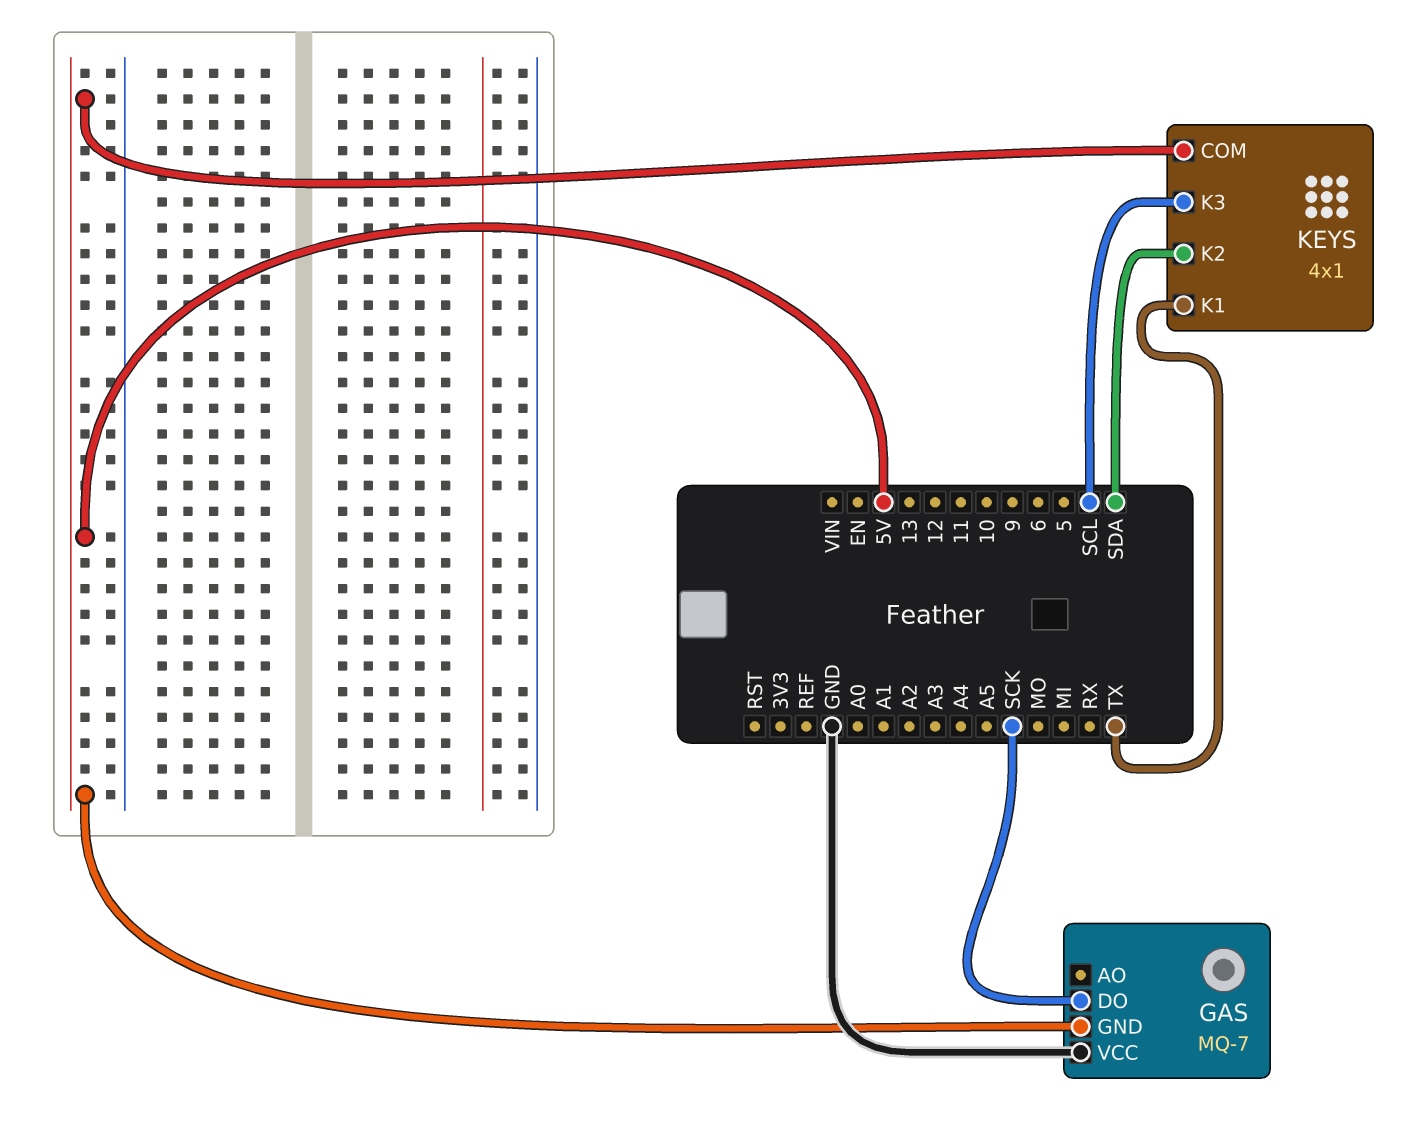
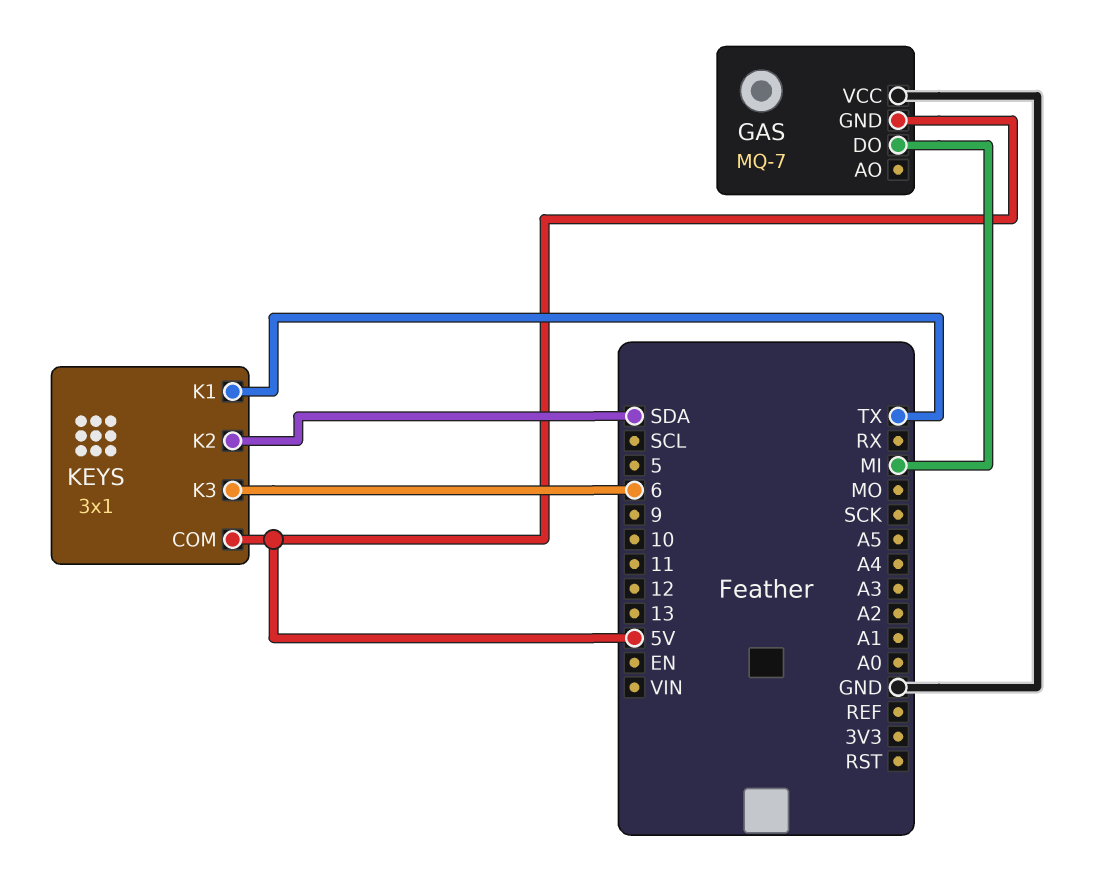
GAS pin DO: SCK -> MI
KEYS: 4x1 -> 3x1
KEYS pin K3: SCL -> 6

